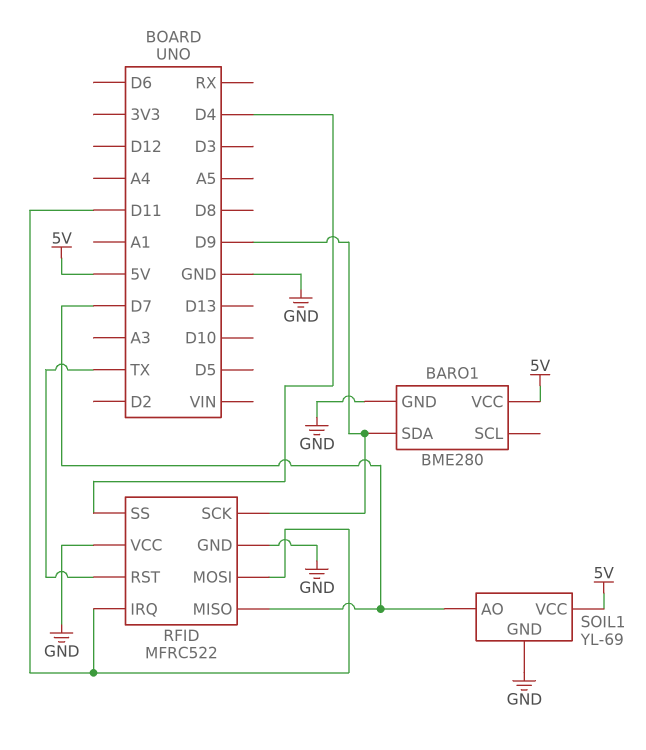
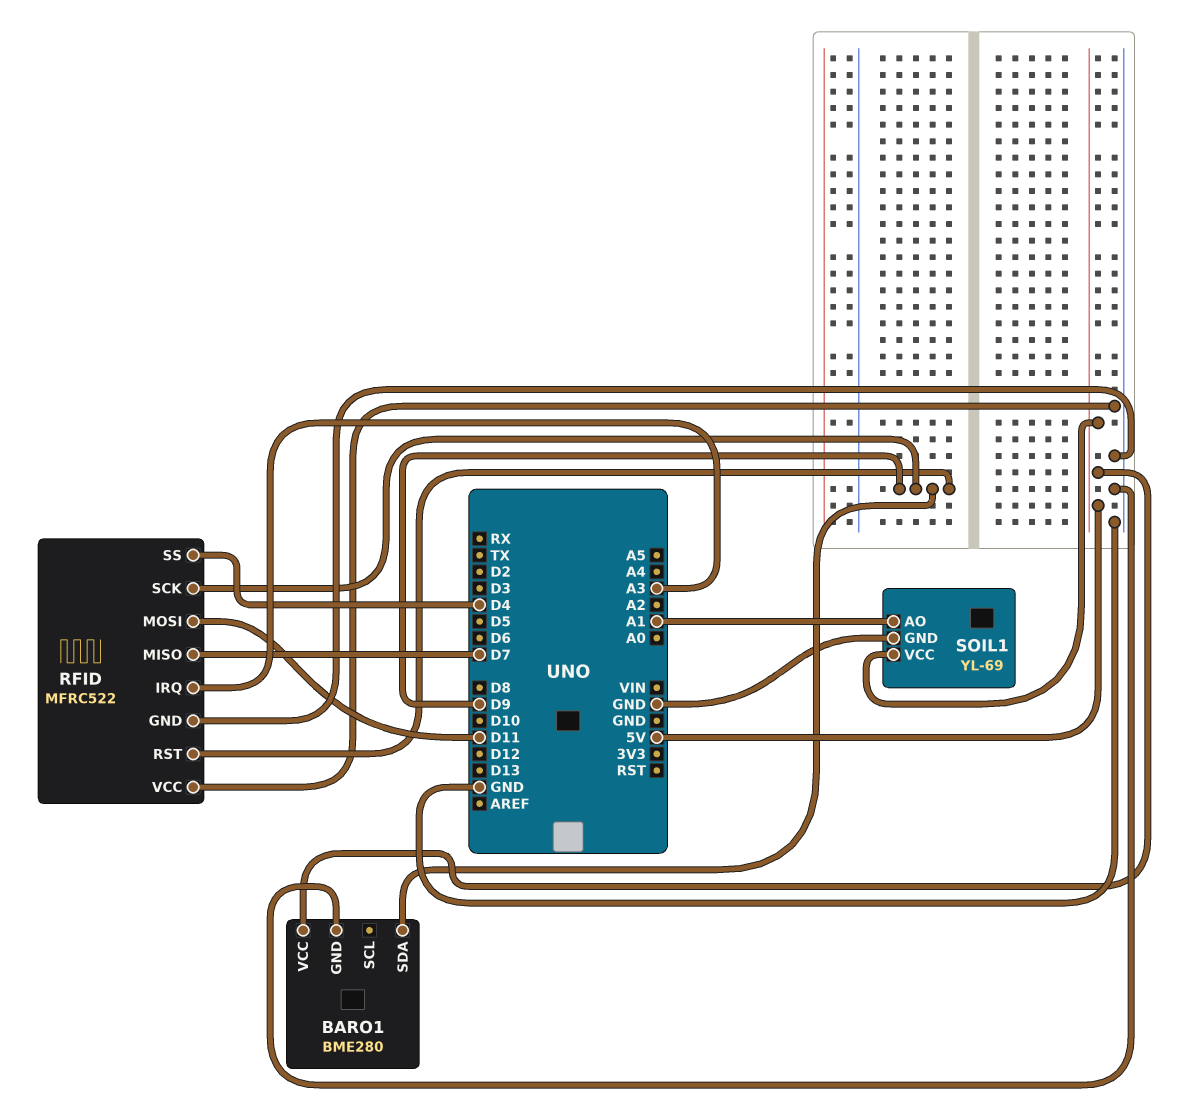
RFID pin IRQ: D11 -> A3
RFID pin RST: TX -> D9
SOIL1 pin AO: D7 -> A1

